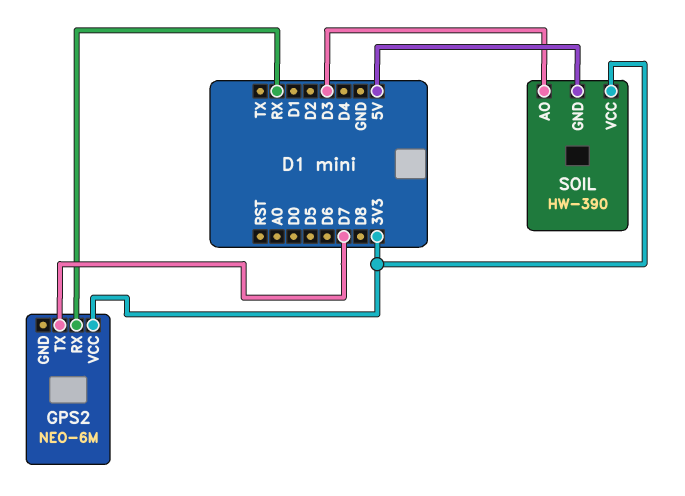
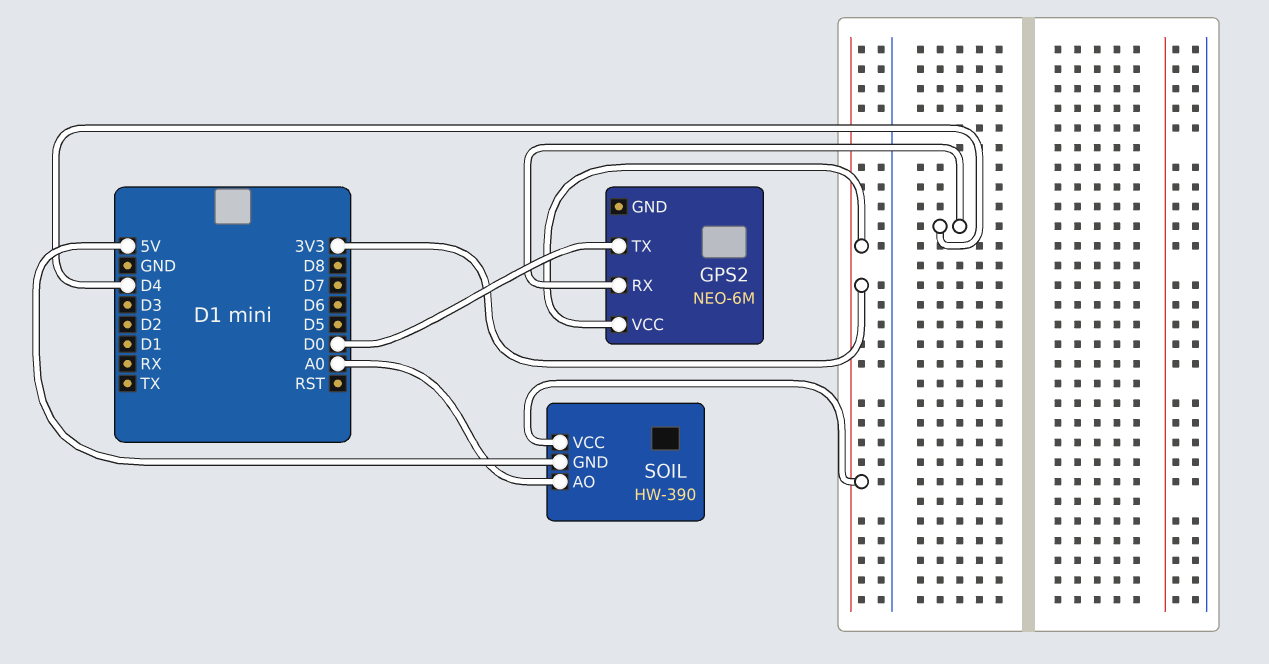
GPS2 pin RX: RX -> D4
GPS2 pin TX: D7 -> D0
SOIL pin AO: D3 -> A0

